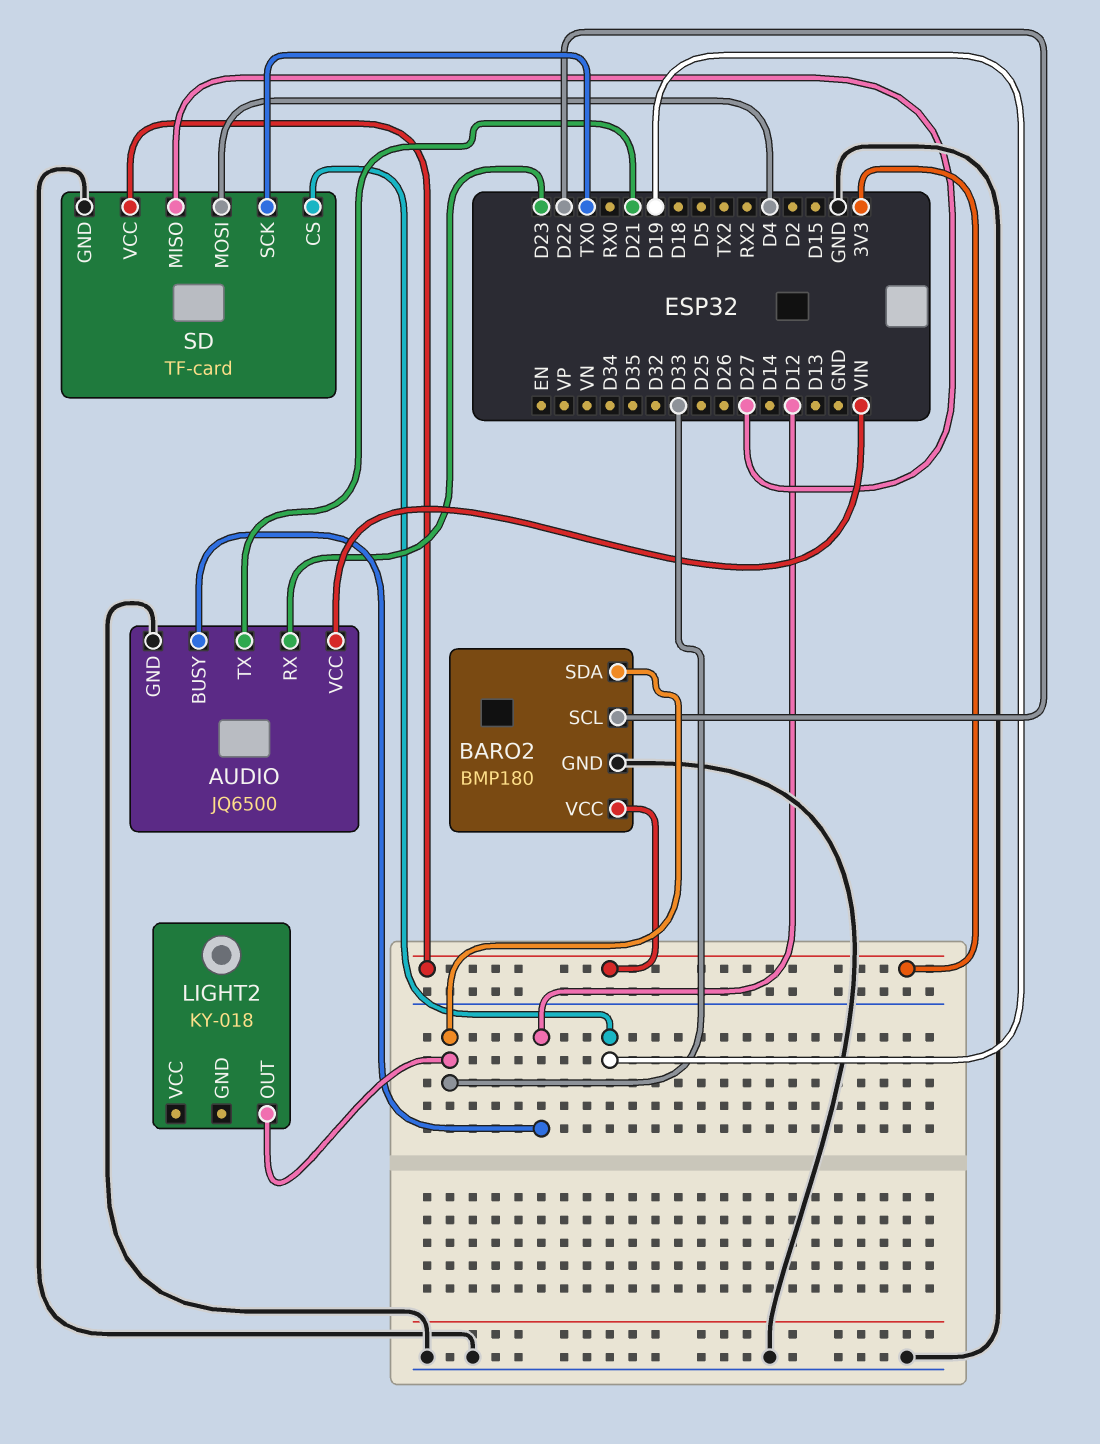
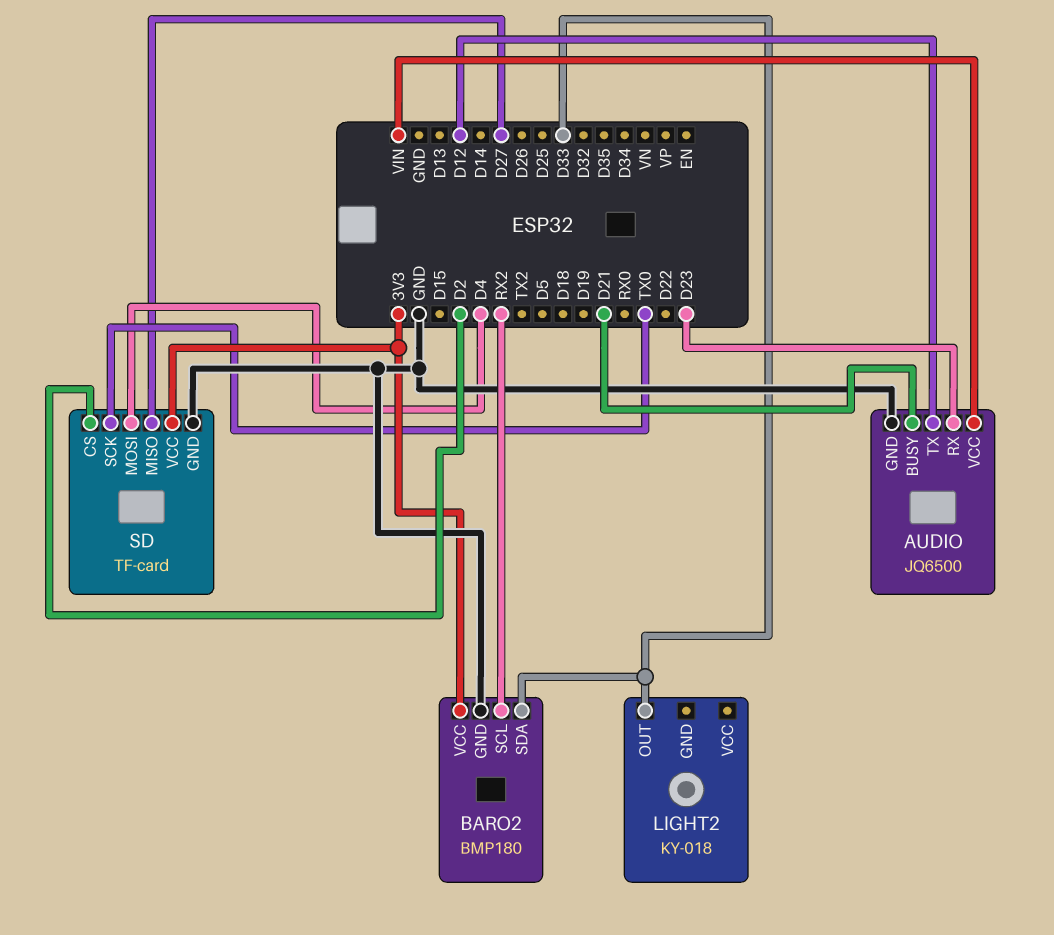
AUDIO pin BUSY: D12 -> D21
AUDIO pin TX: D21 -> D12
BARO2 pin SCL: D22 -> RX2
SD pin CS: D19 -> D2

